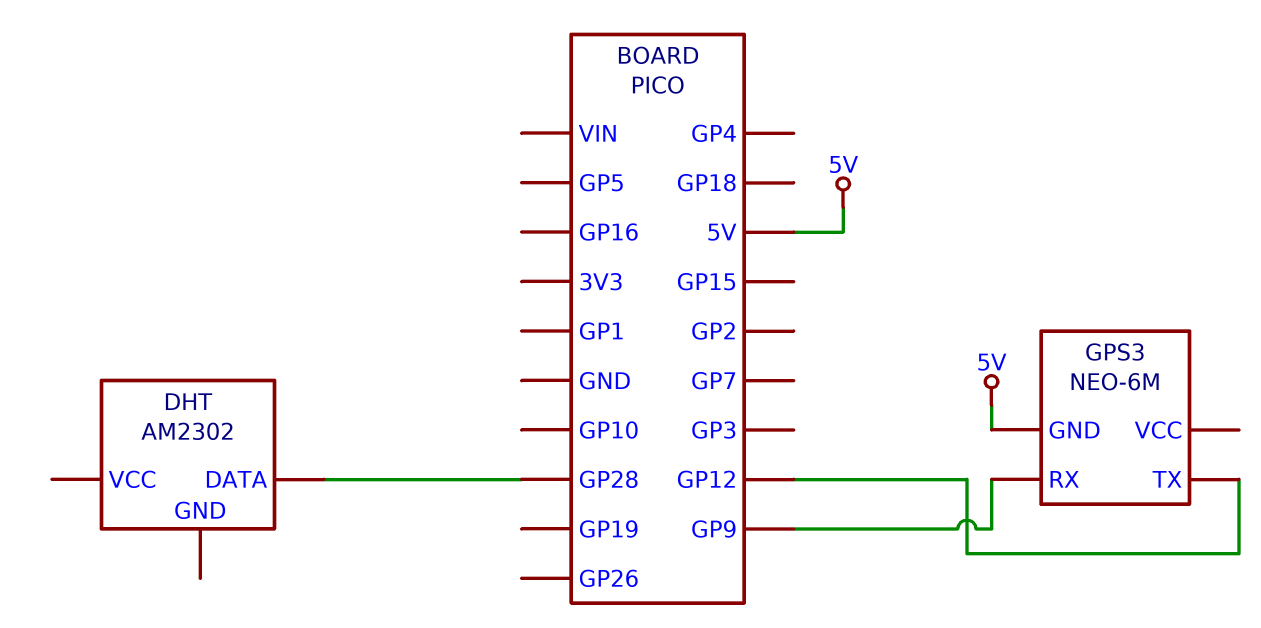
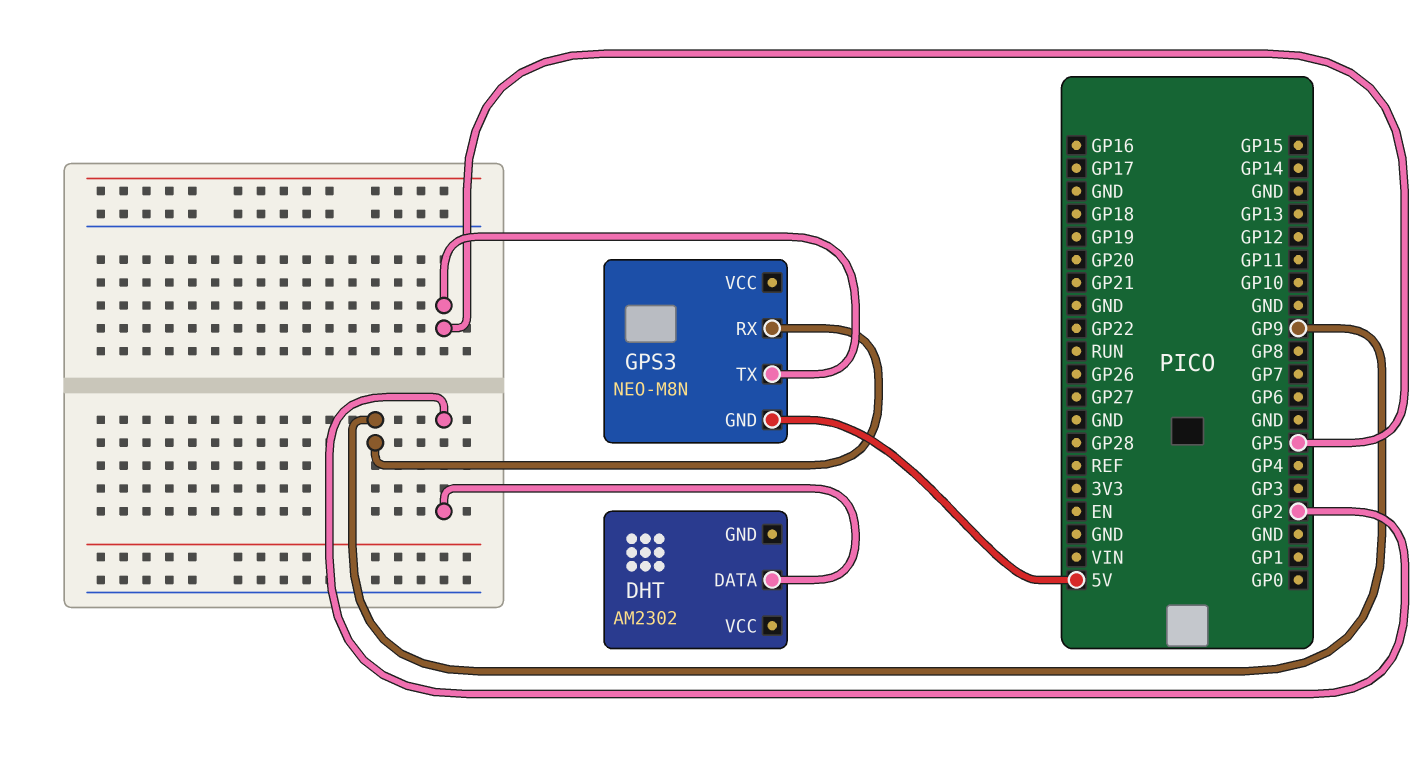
DHT pin DATA: GP28 -> GP2
GPS3: NEO-6M -> NEO-M8N
GPS3 pin TX: GP12 -> GP5

